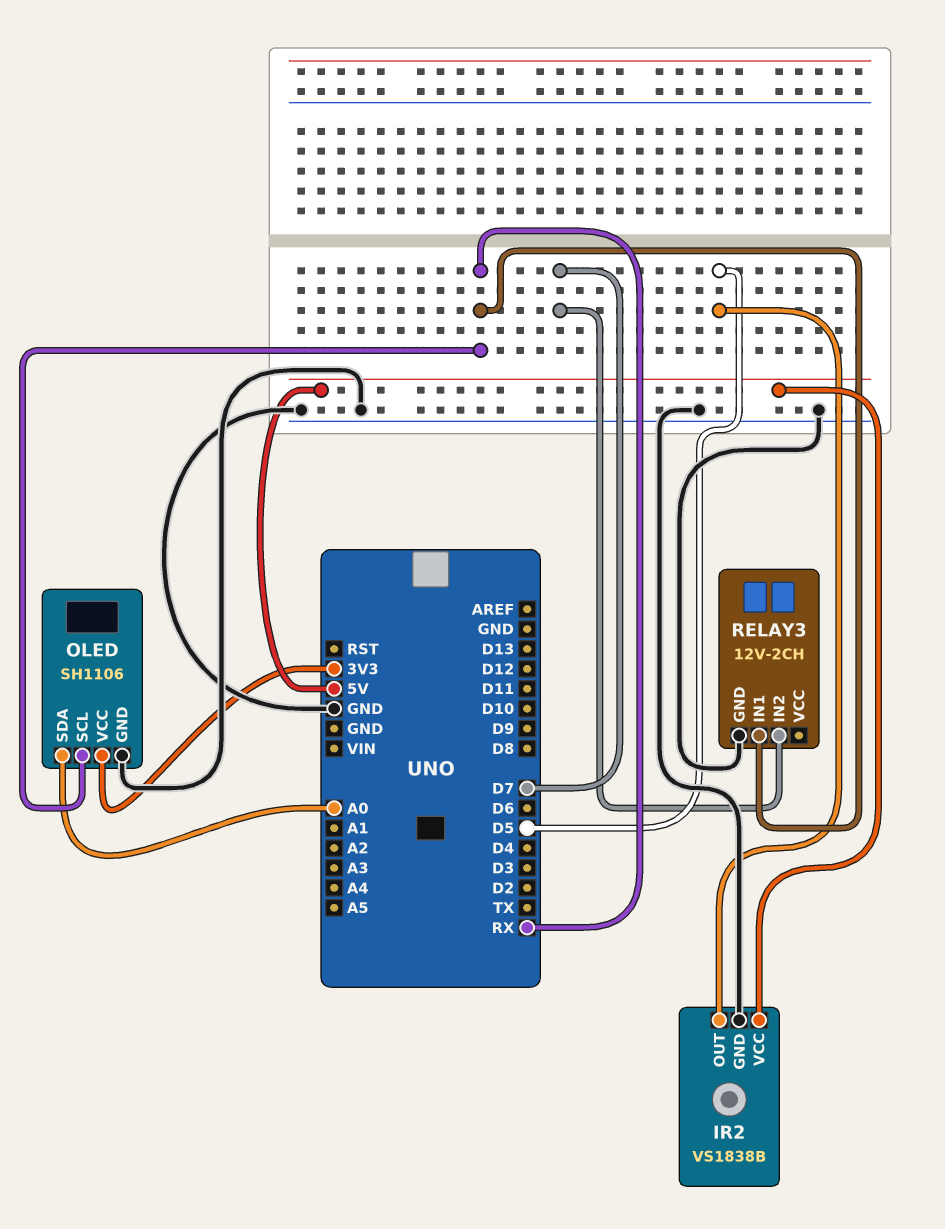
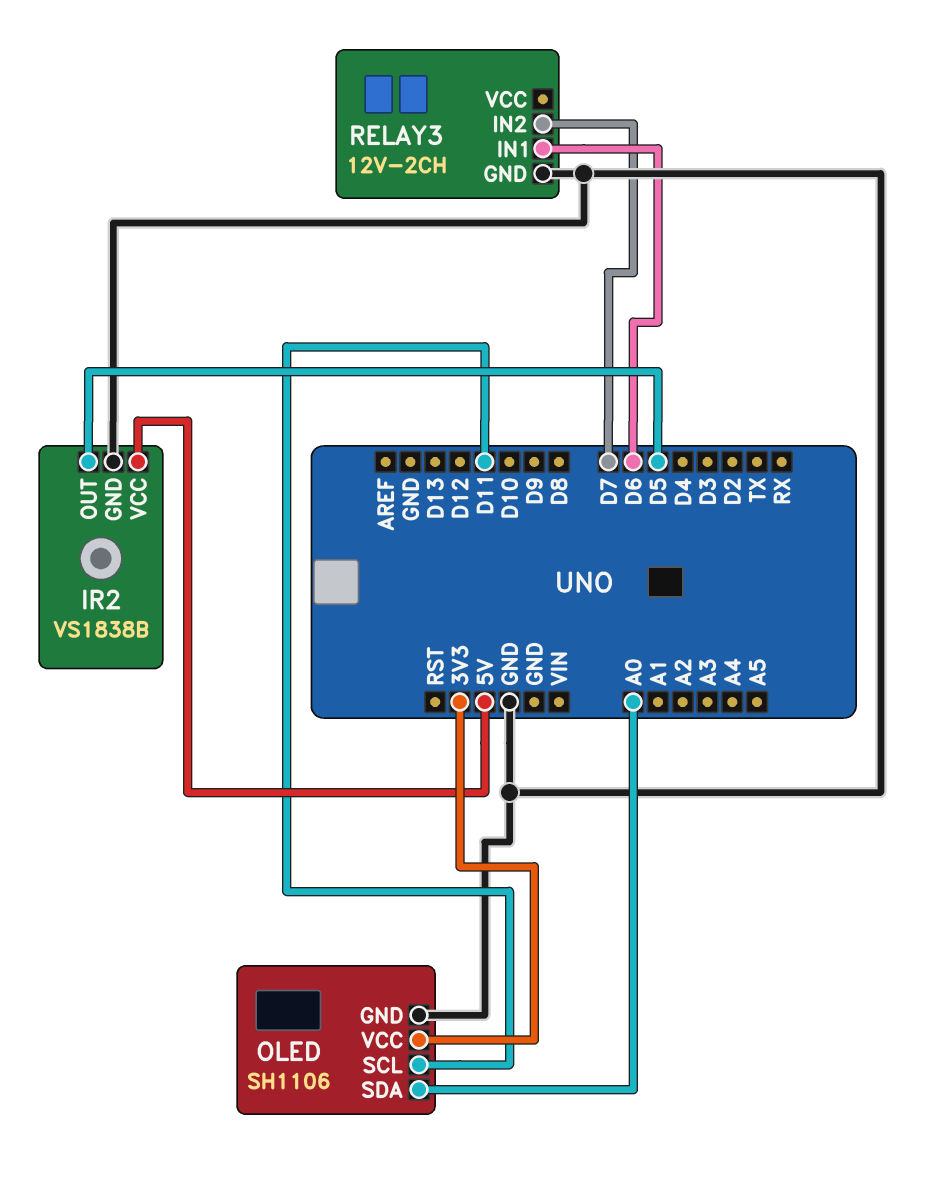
OLED pin SCL: RX -> D11
RELAY3 pin IN1: RX -> D6

